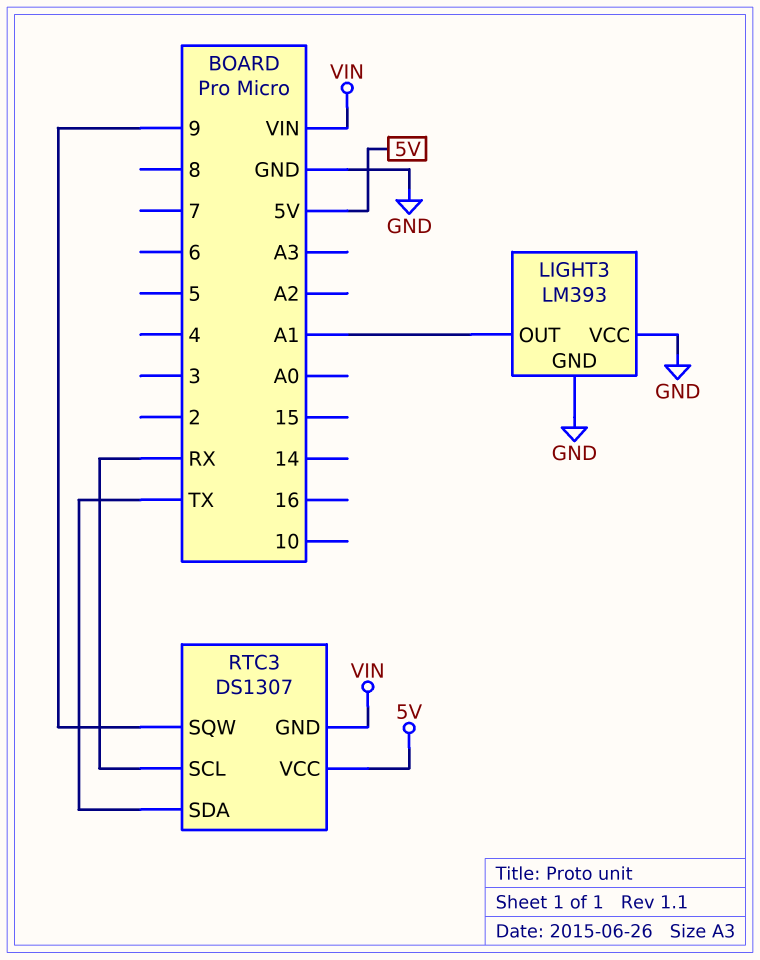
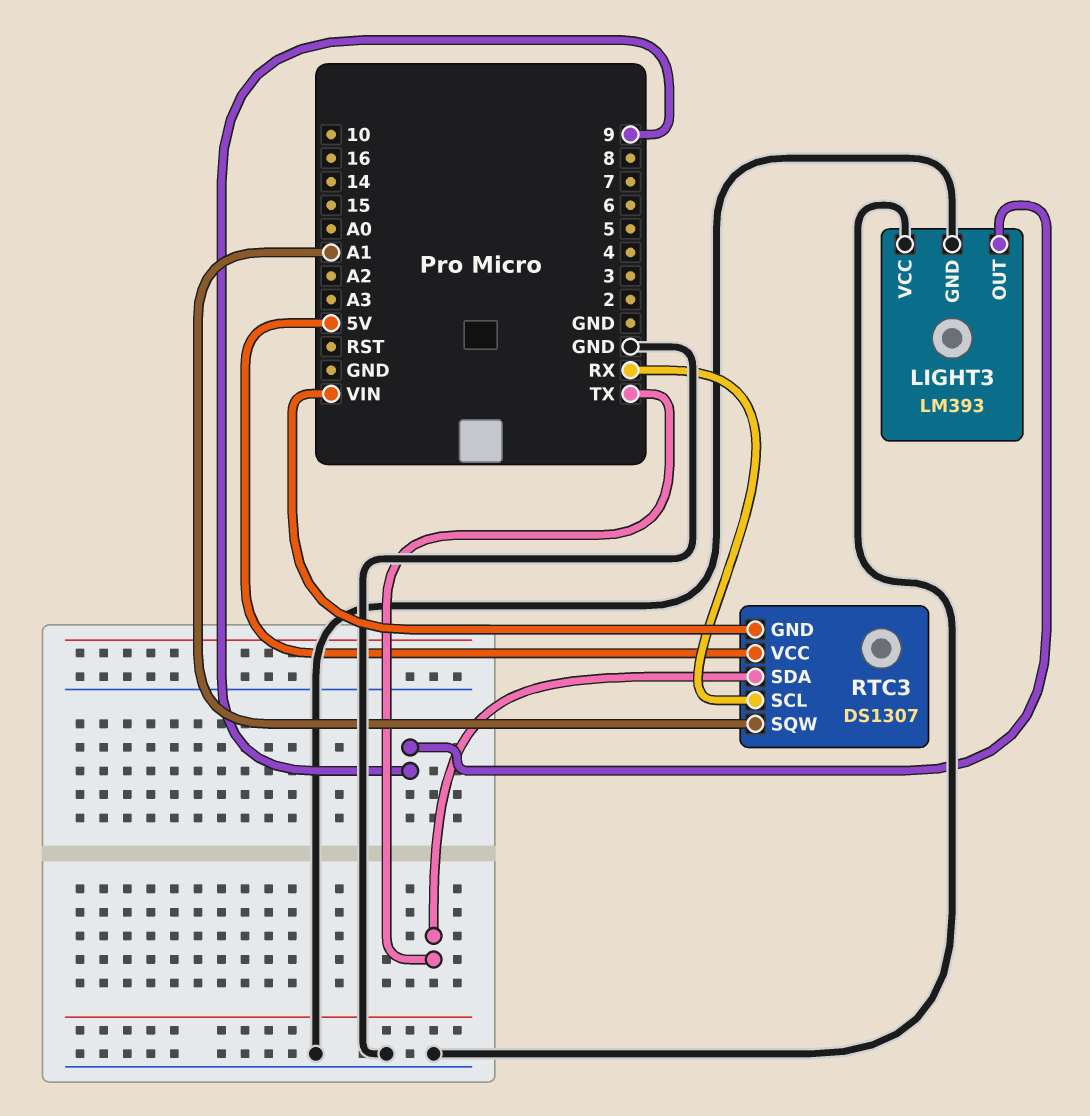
LIGHT3 pin OUT: A1 -> 9
RTC3 pin SQW: 9 -> A1

